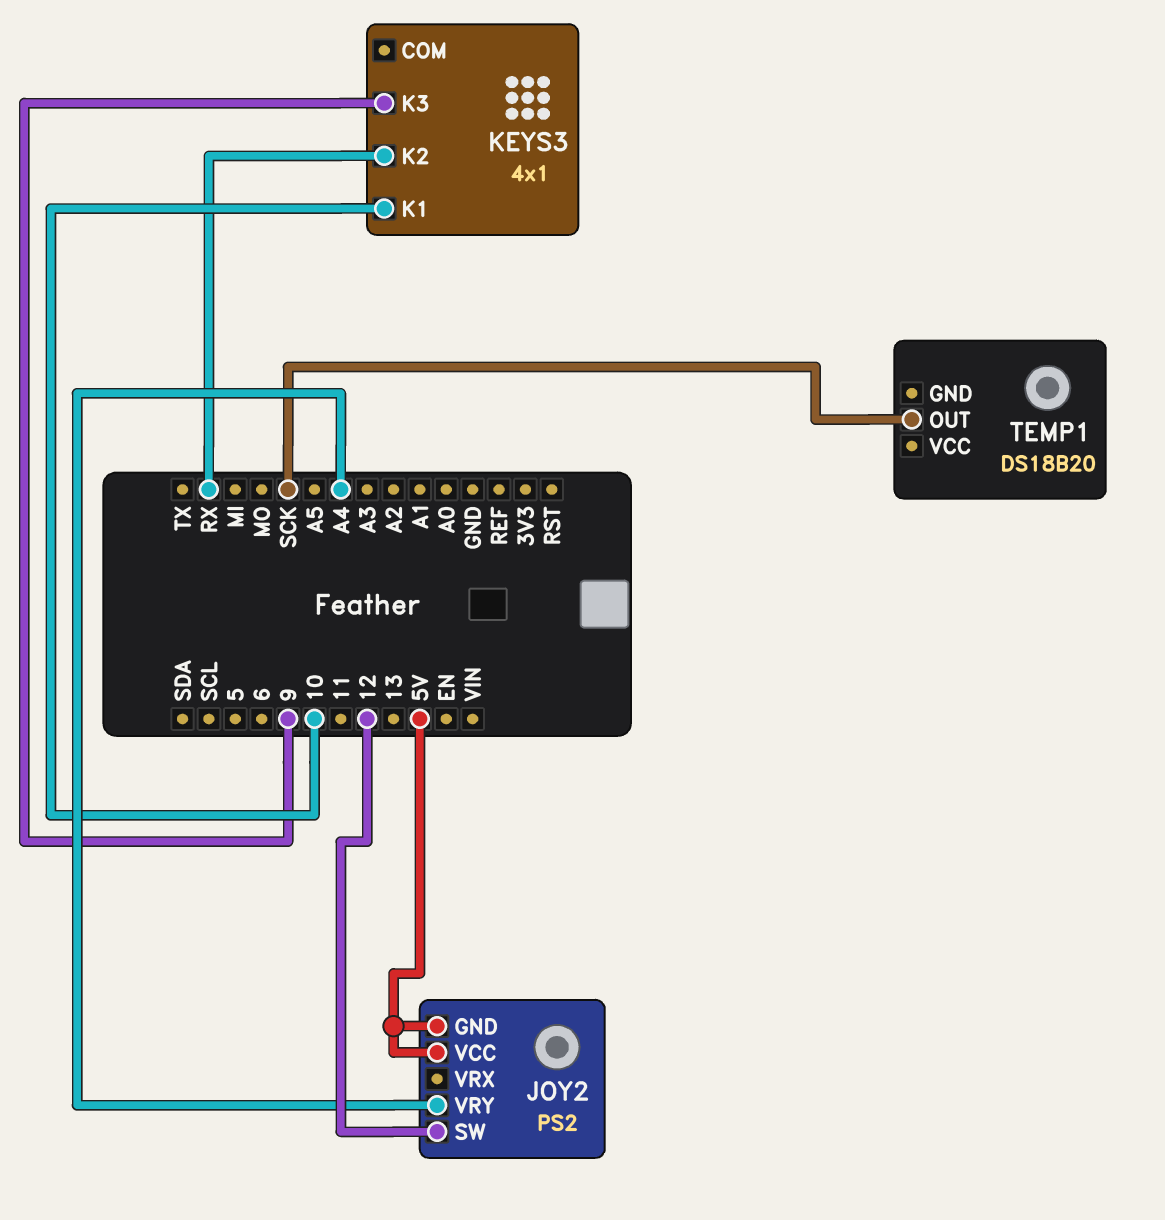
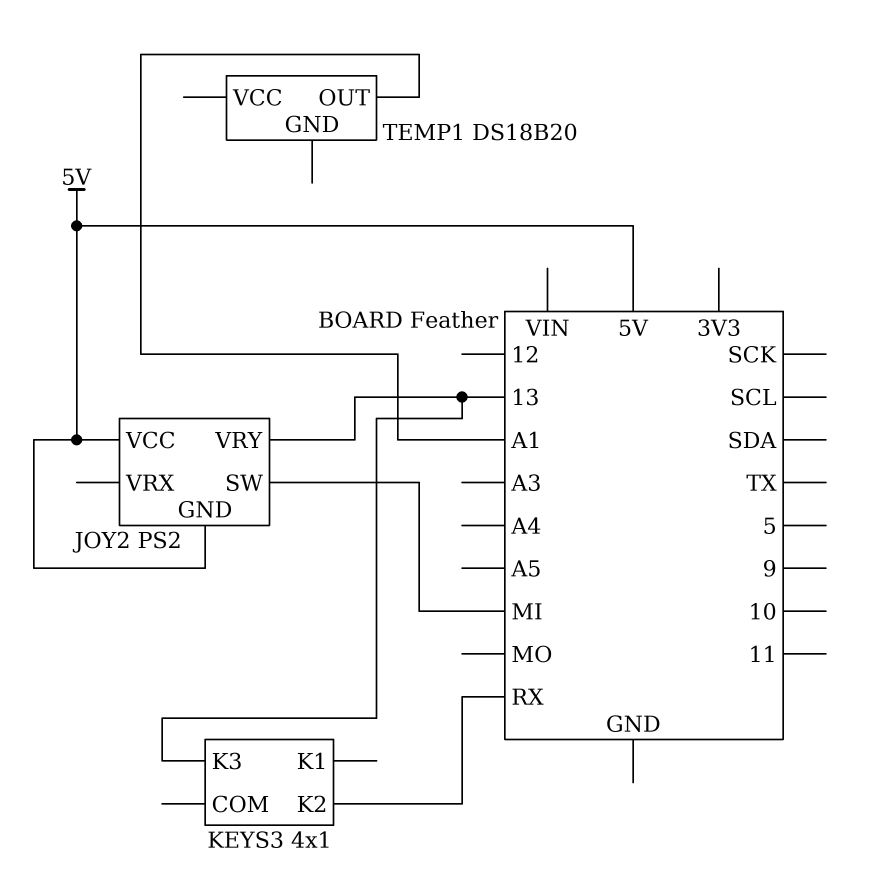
JOY2 pin SW: 12 -> MI
JOY2 pin VRY: A4 -> 13
KEYS3 pin K1: 10 -> none
KEYS3 pin K3: 9 -> 13
TEMP1 pin OUT: SCK -> A1

